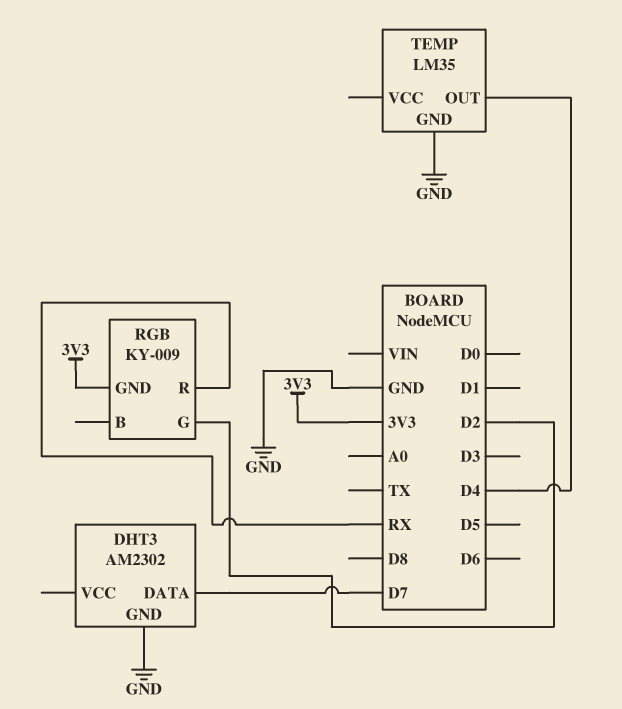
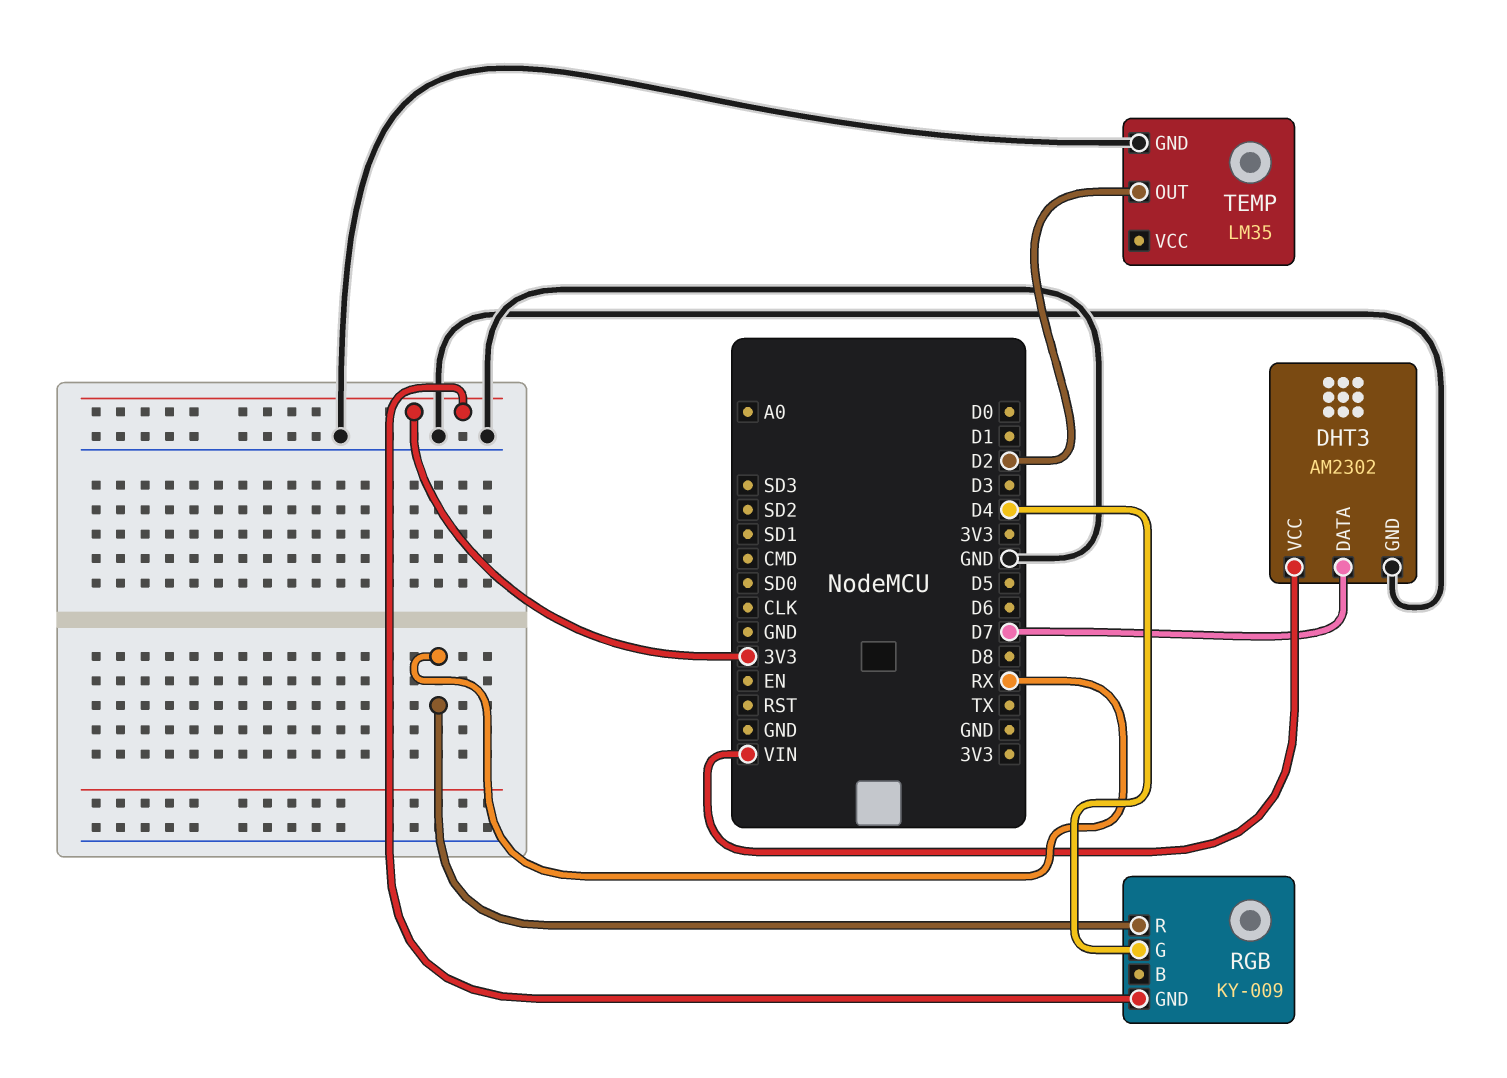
DHT3 pin VCC: none -> VIN
RGB pin G: D2 -> D4
TEMP pin OUT: D4 -> D2

